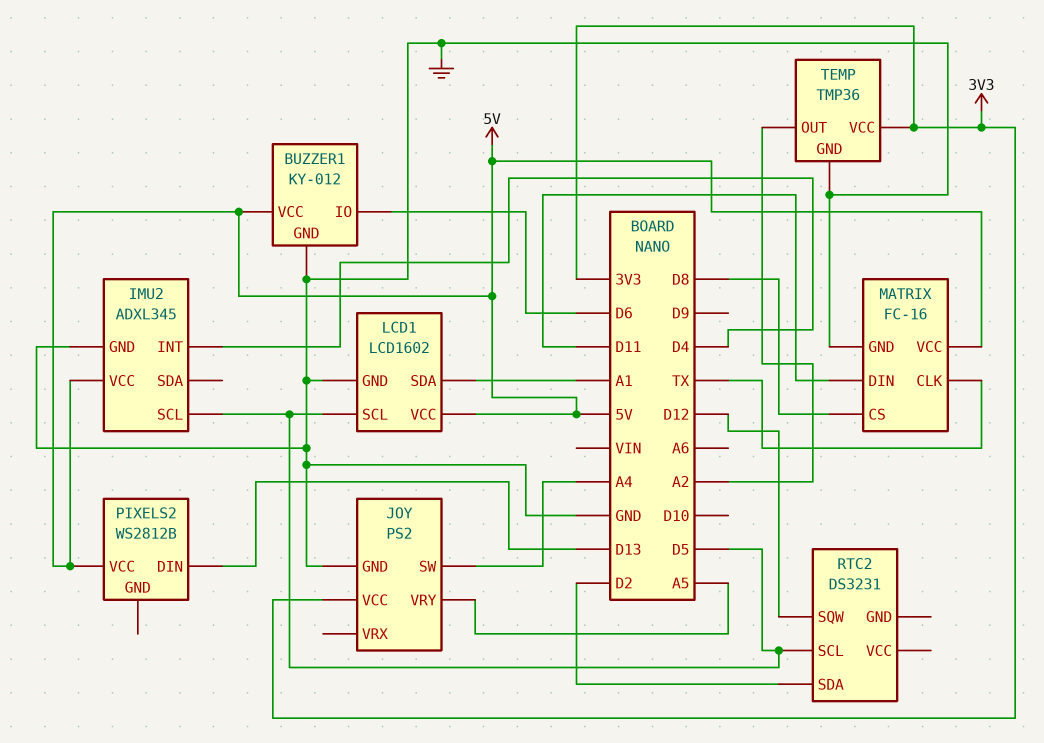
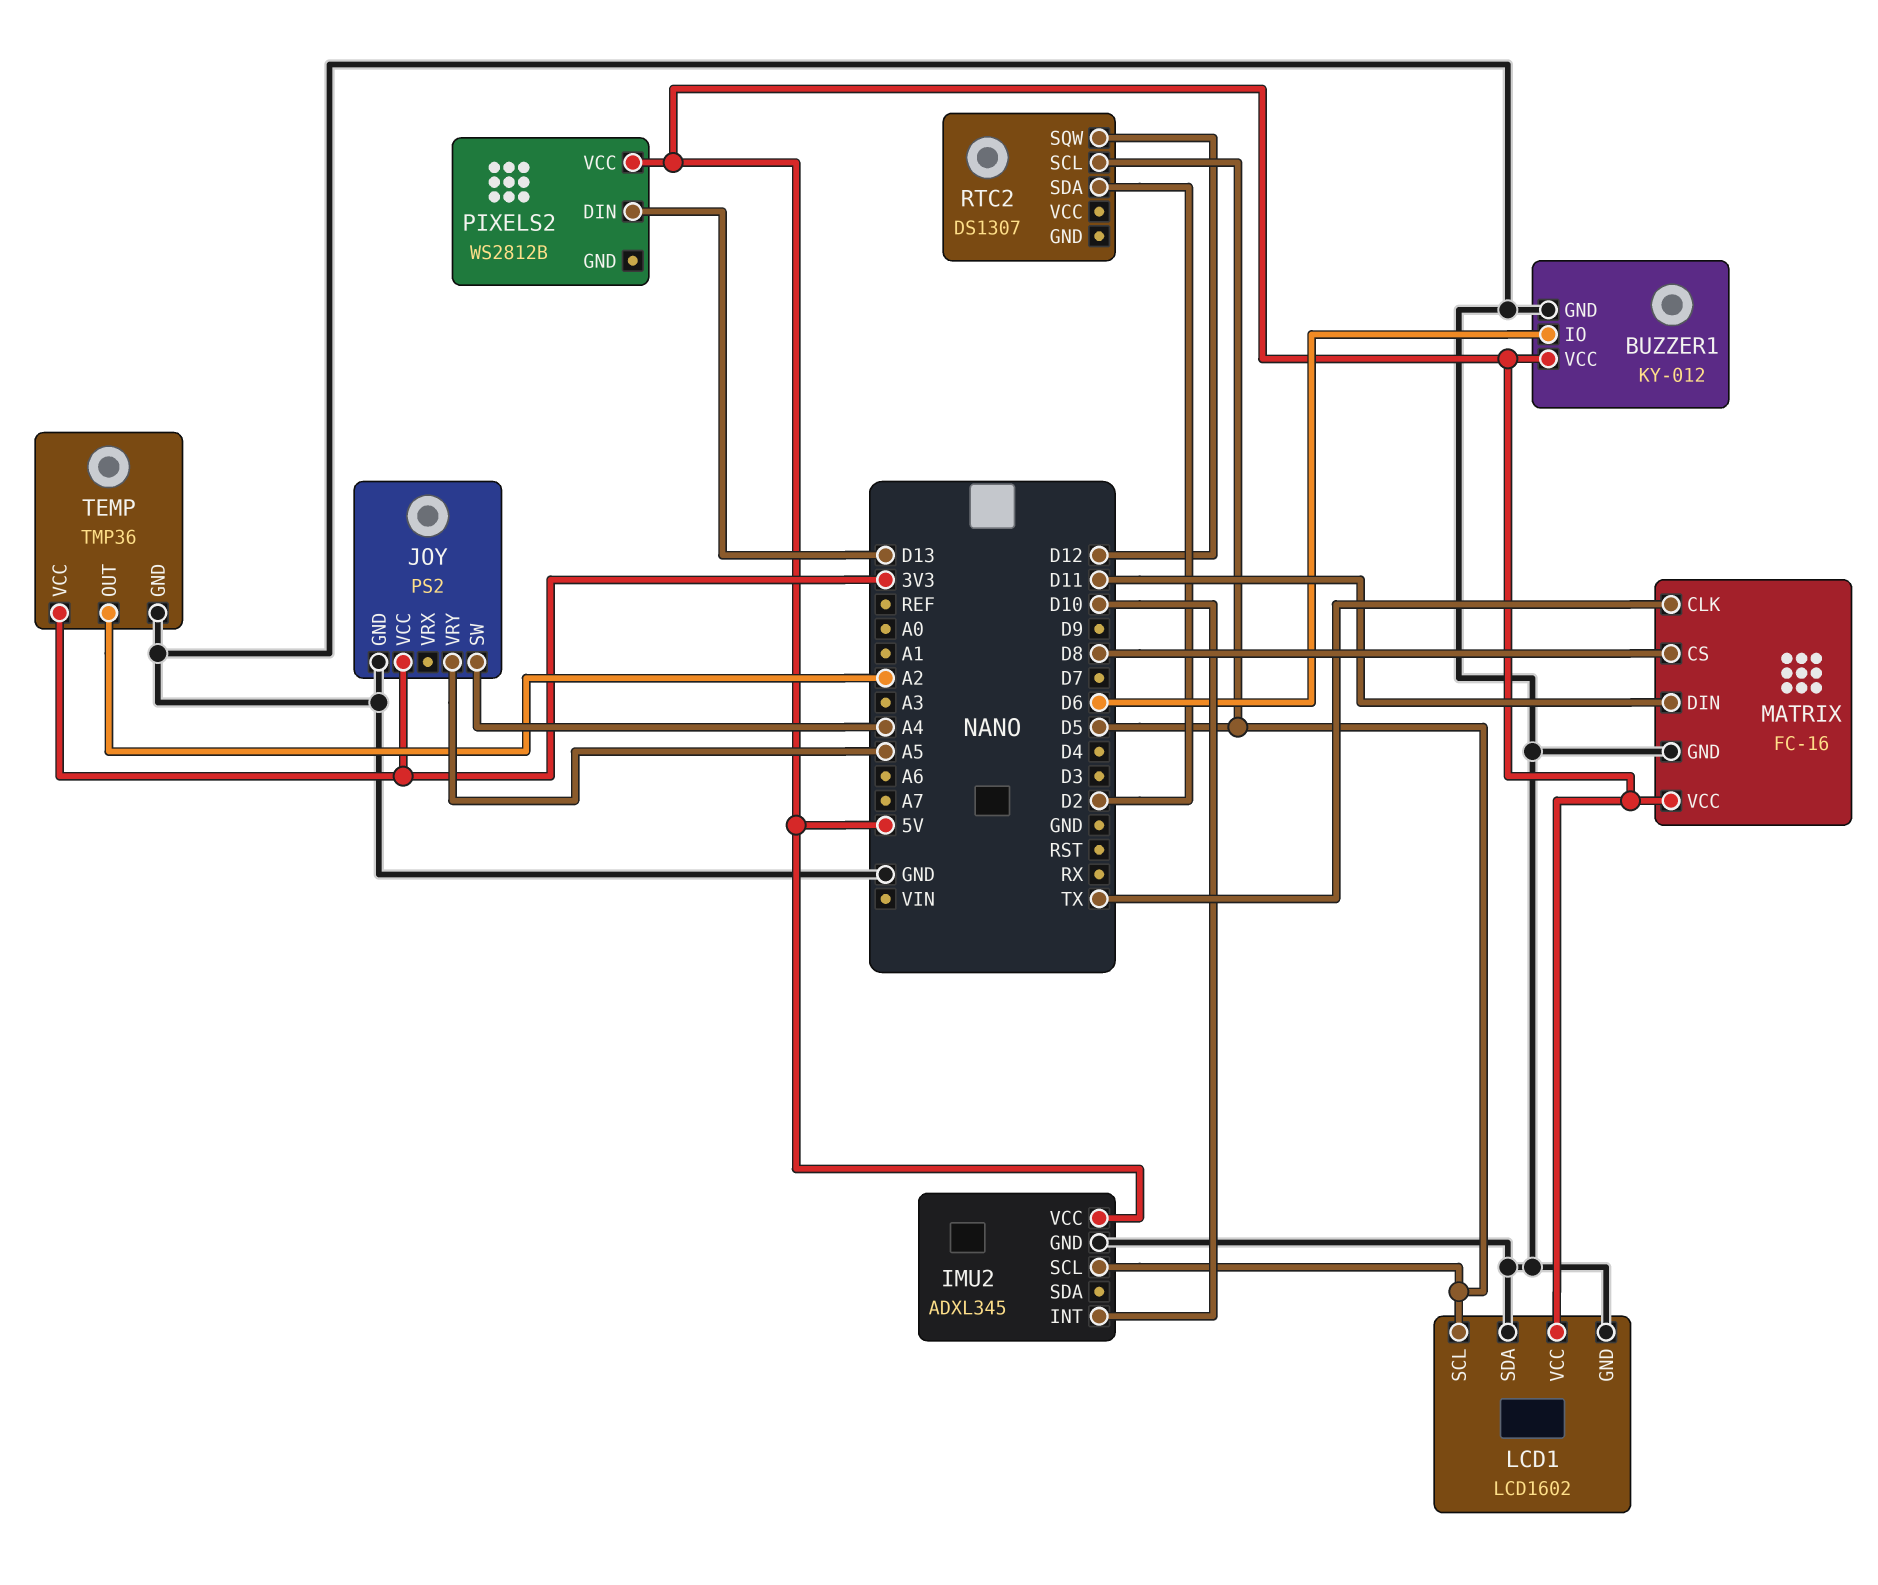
IMU2 pin INT: D4 -> D10
LCD1 pin SDA: A1 -> GND
RTC2: DS3231 -> DS1307

